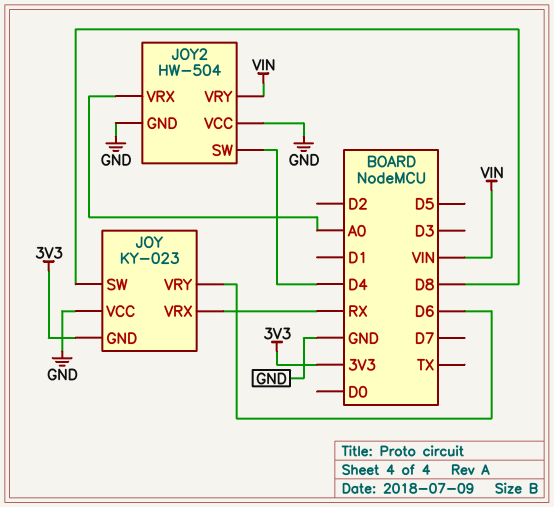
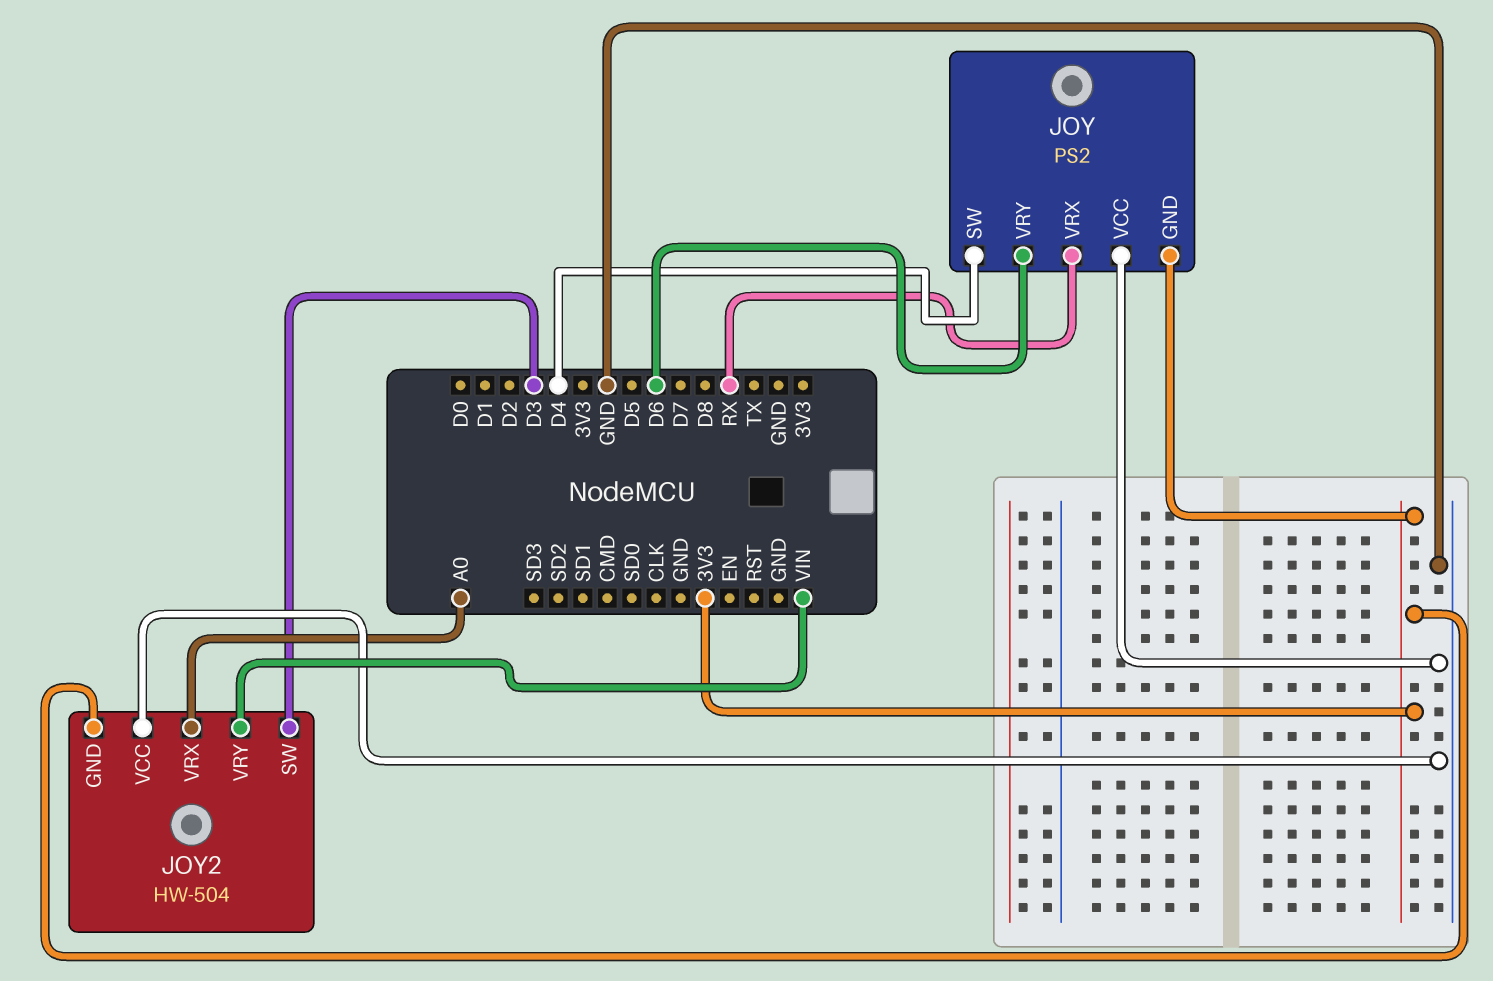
JOY: KY-023 -> PS2
JOY pin SW: D8 -> D4
JOY2 pin GND: GND -> 3V3
JOY2 pin SW: D4 -> D3

